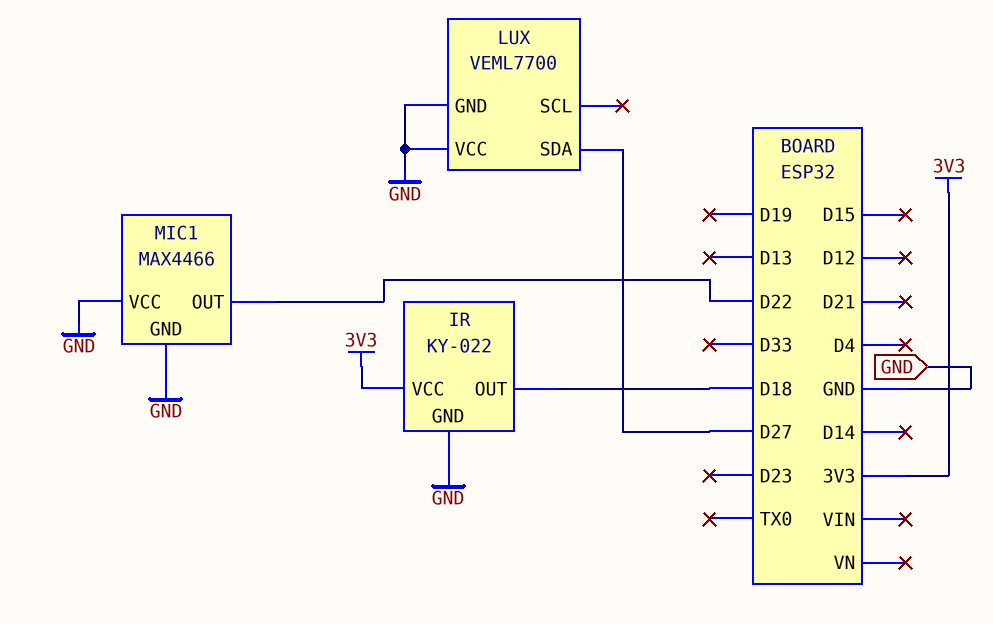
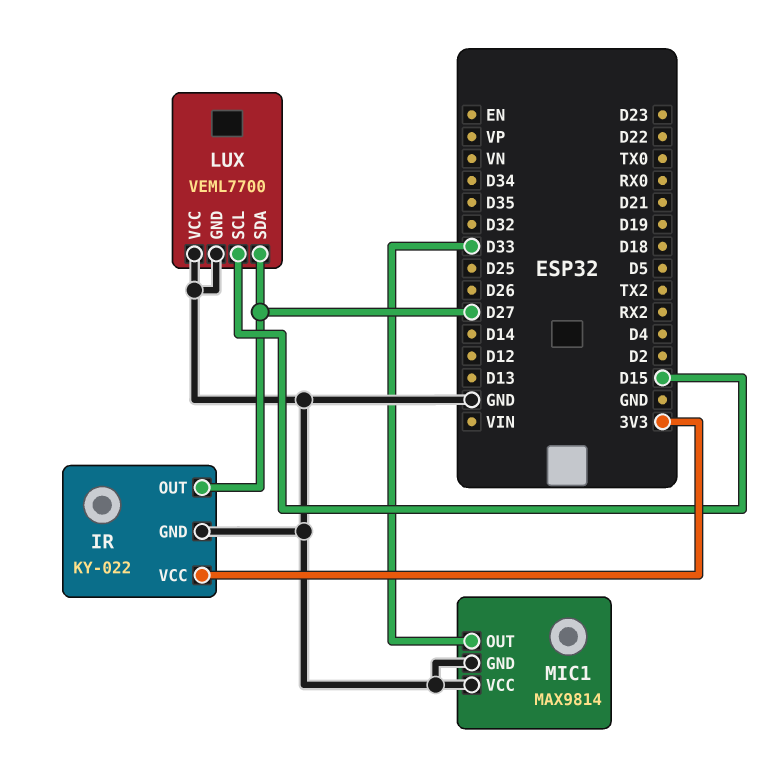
IR pin OUT: D18 -> D27
LUX pin SCL: none -> D15
MIC1: MAX4466 -> MAX9814
MIC1 pin OUT: D22 -> D33

